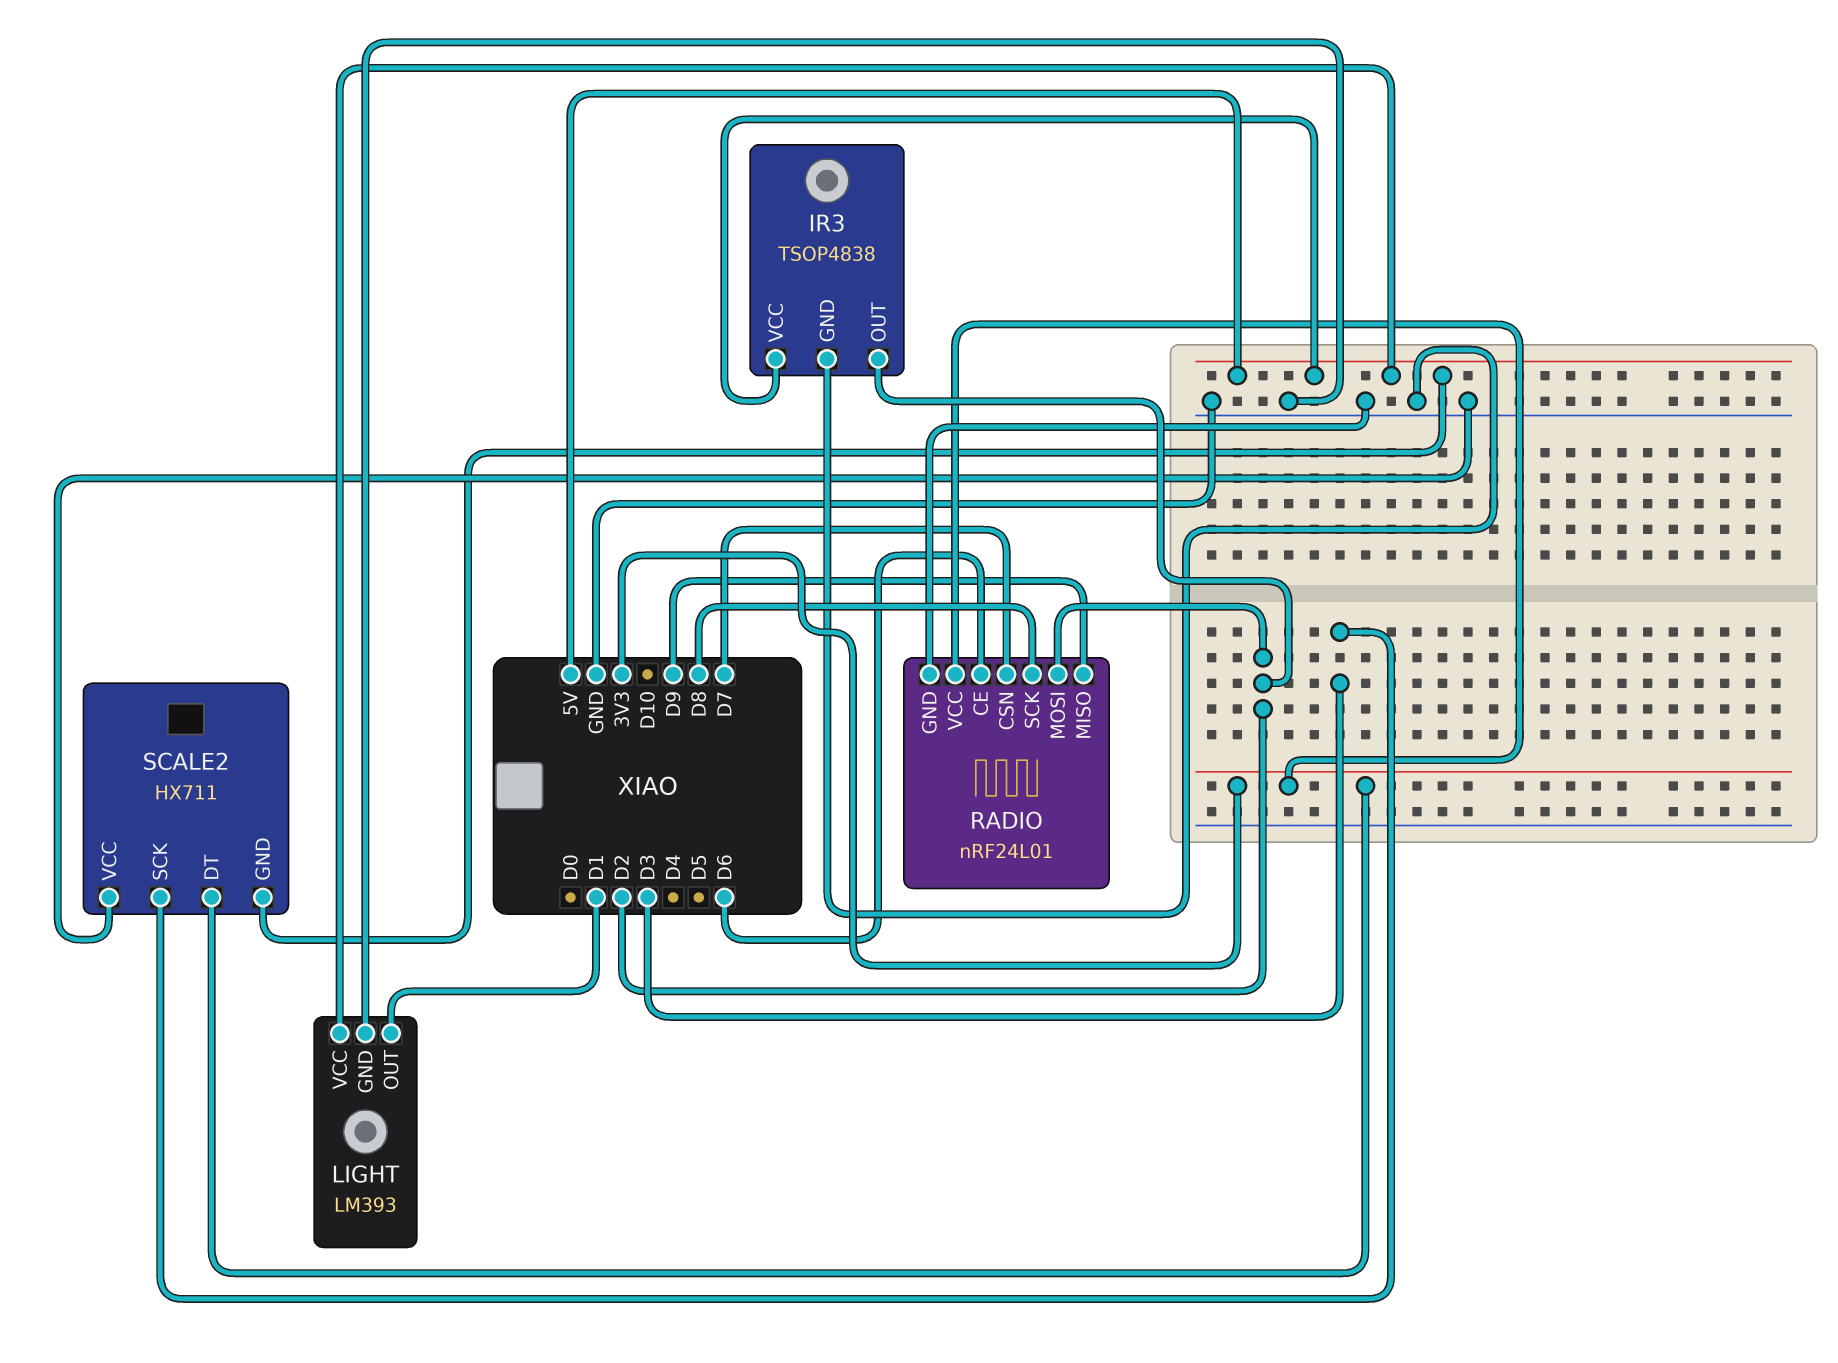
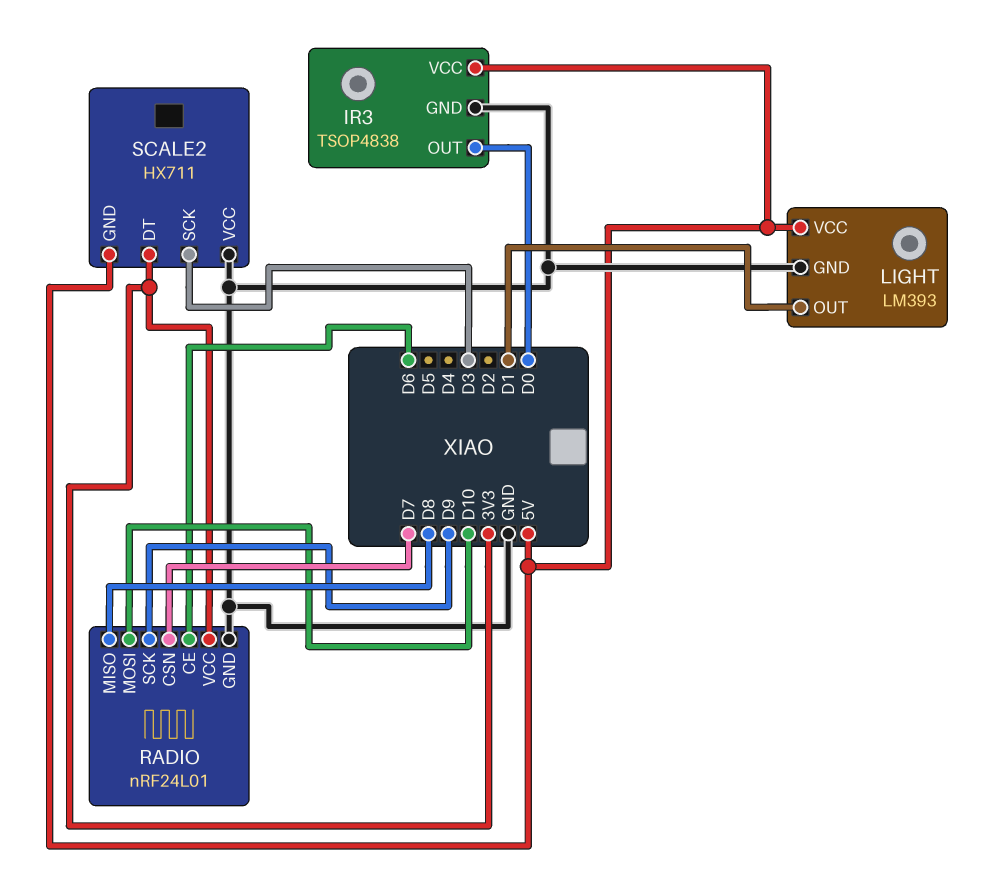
IR3 pin OUT: D2 -> D0
RADIO pin MISO: D9 -> D8
RADIO pin MOSI: D2 -> D10
RADIO pin SCK: D8 -> D9

